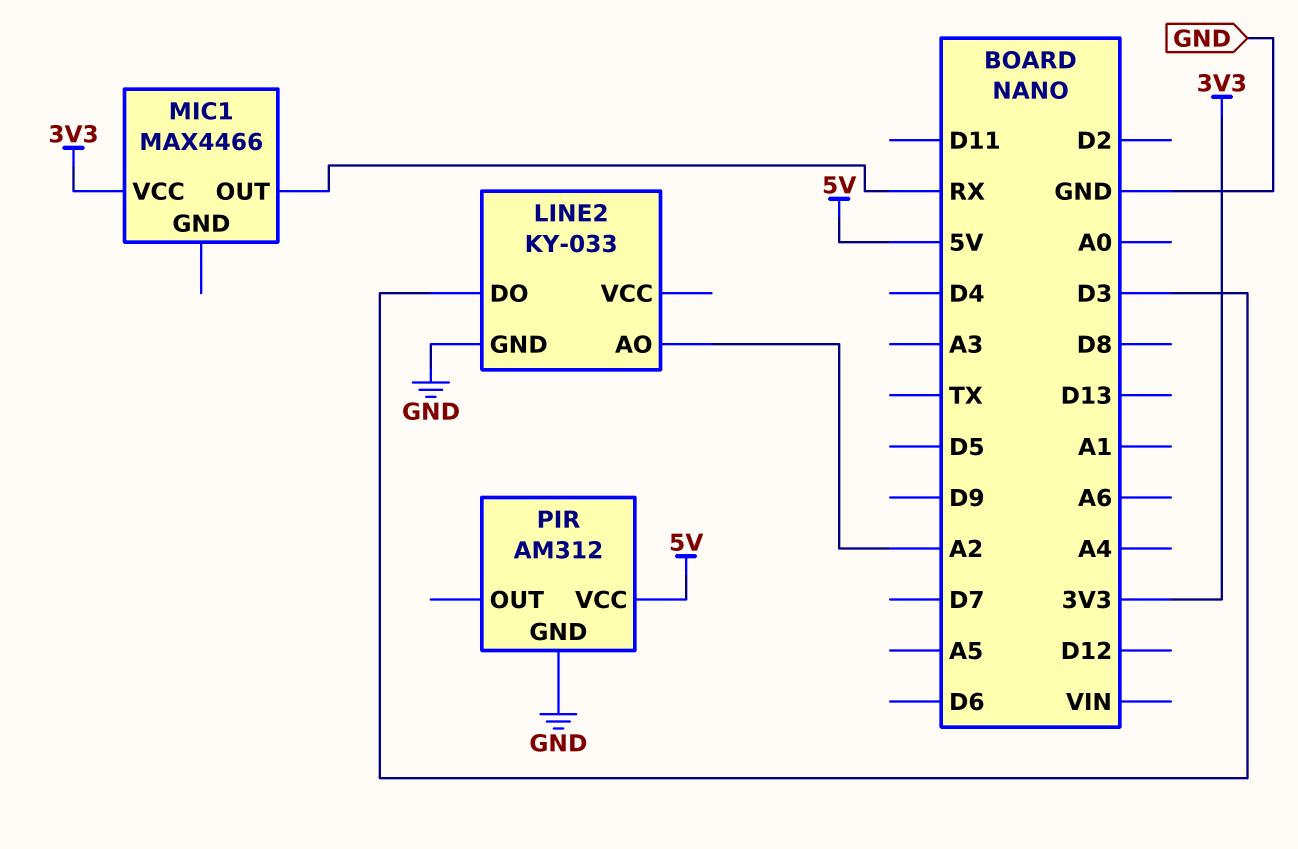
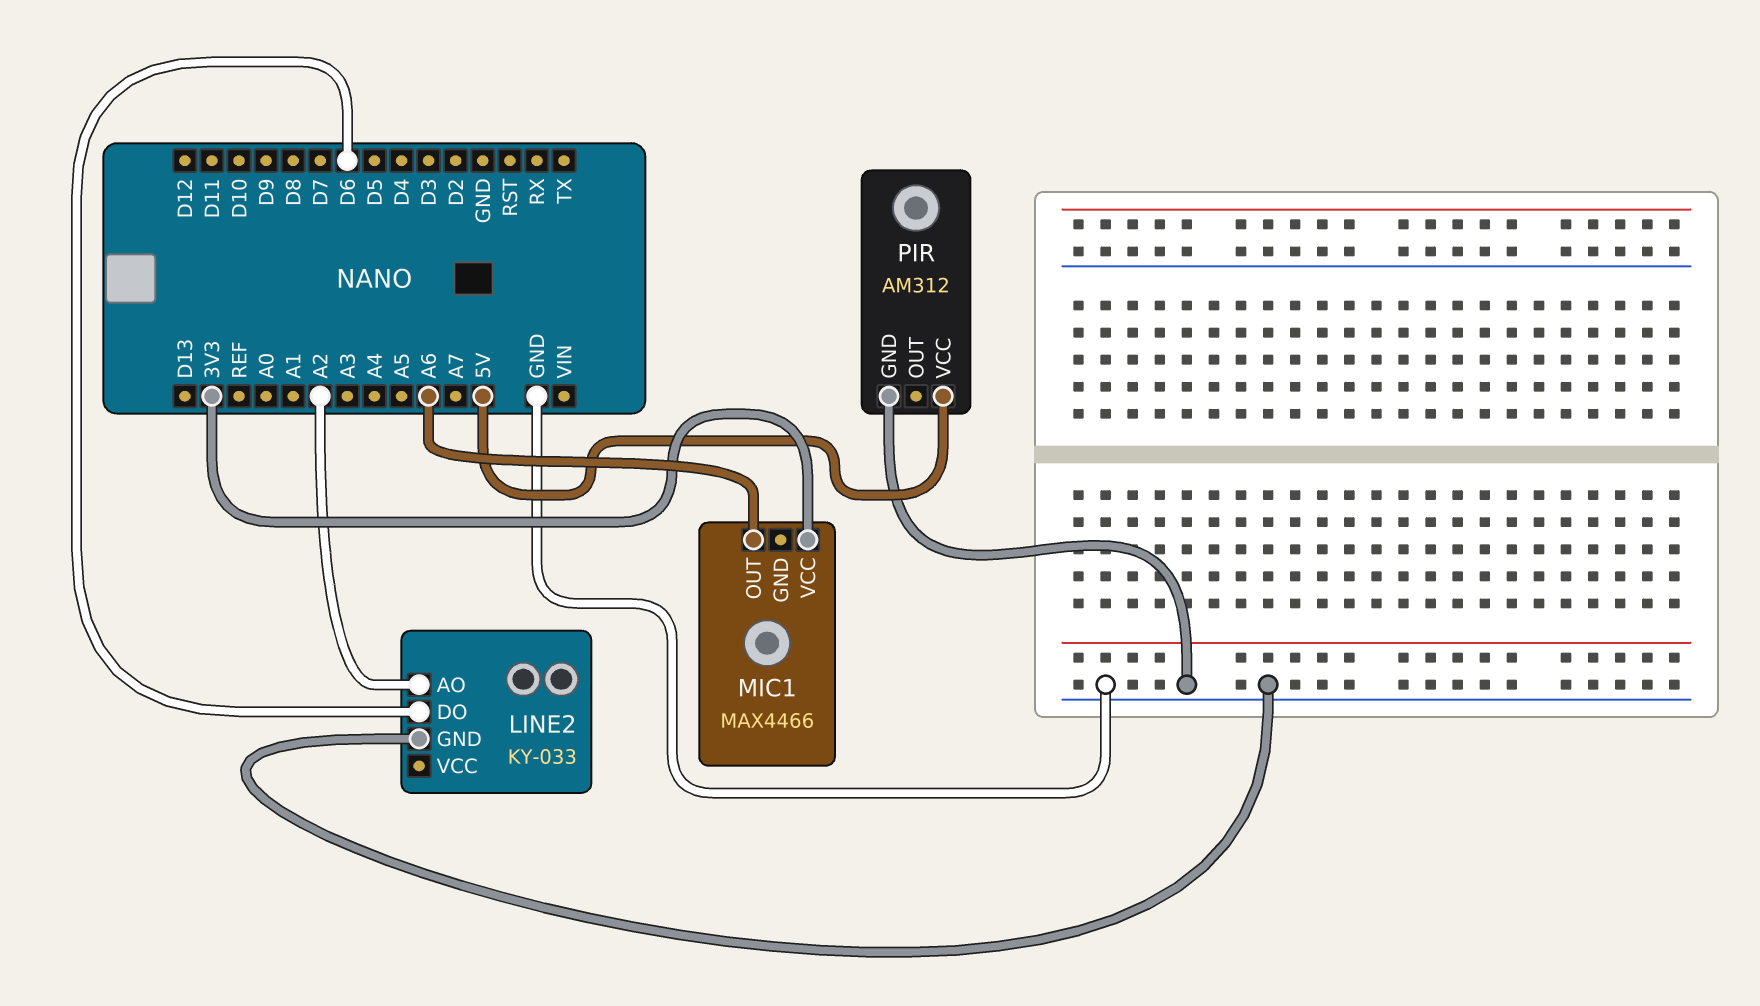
LINE2 pin DO: D3 -> D6
MIC1 pin OUT: RX -> A6

